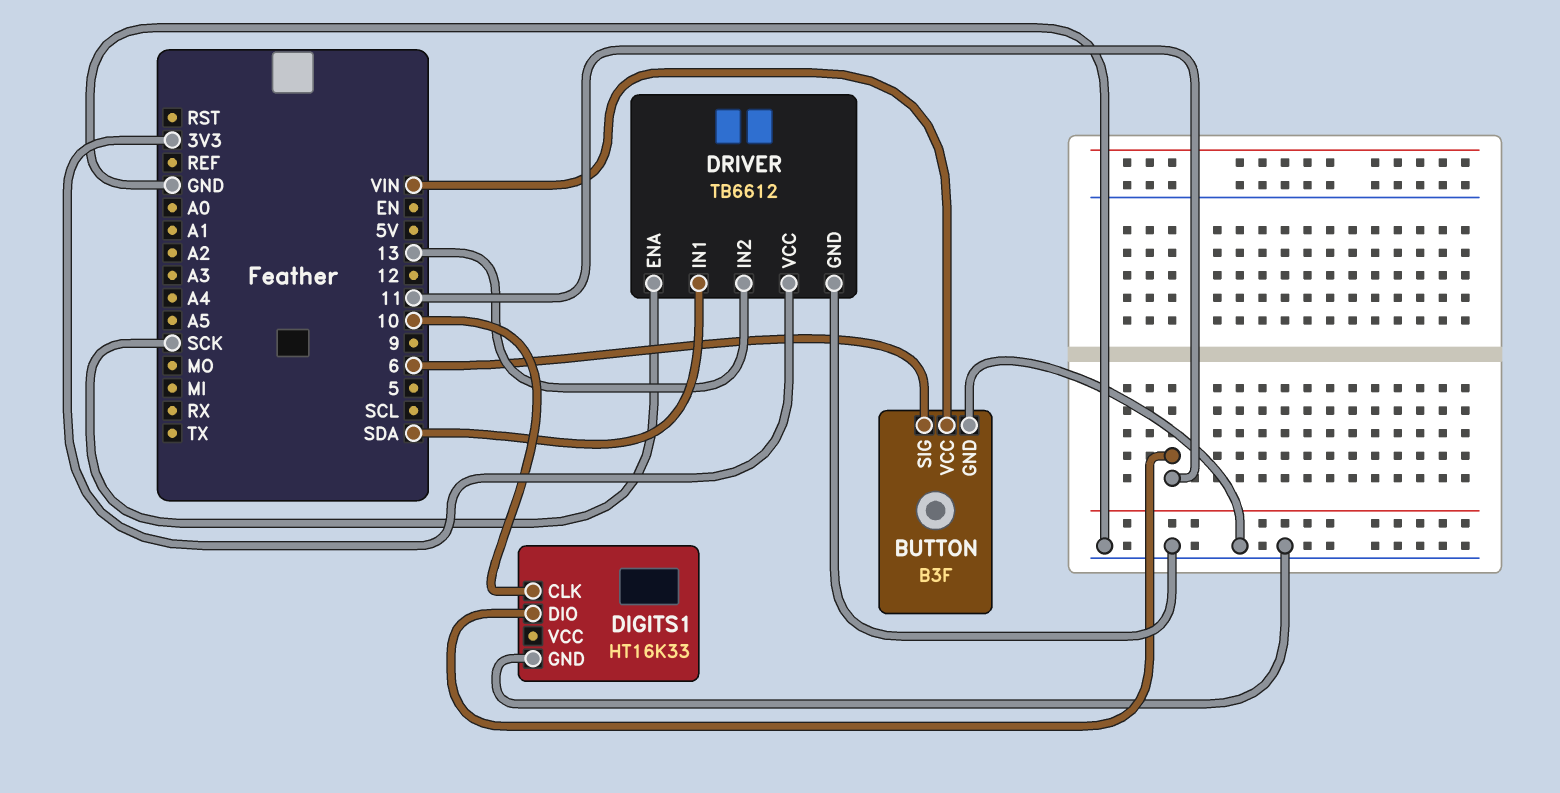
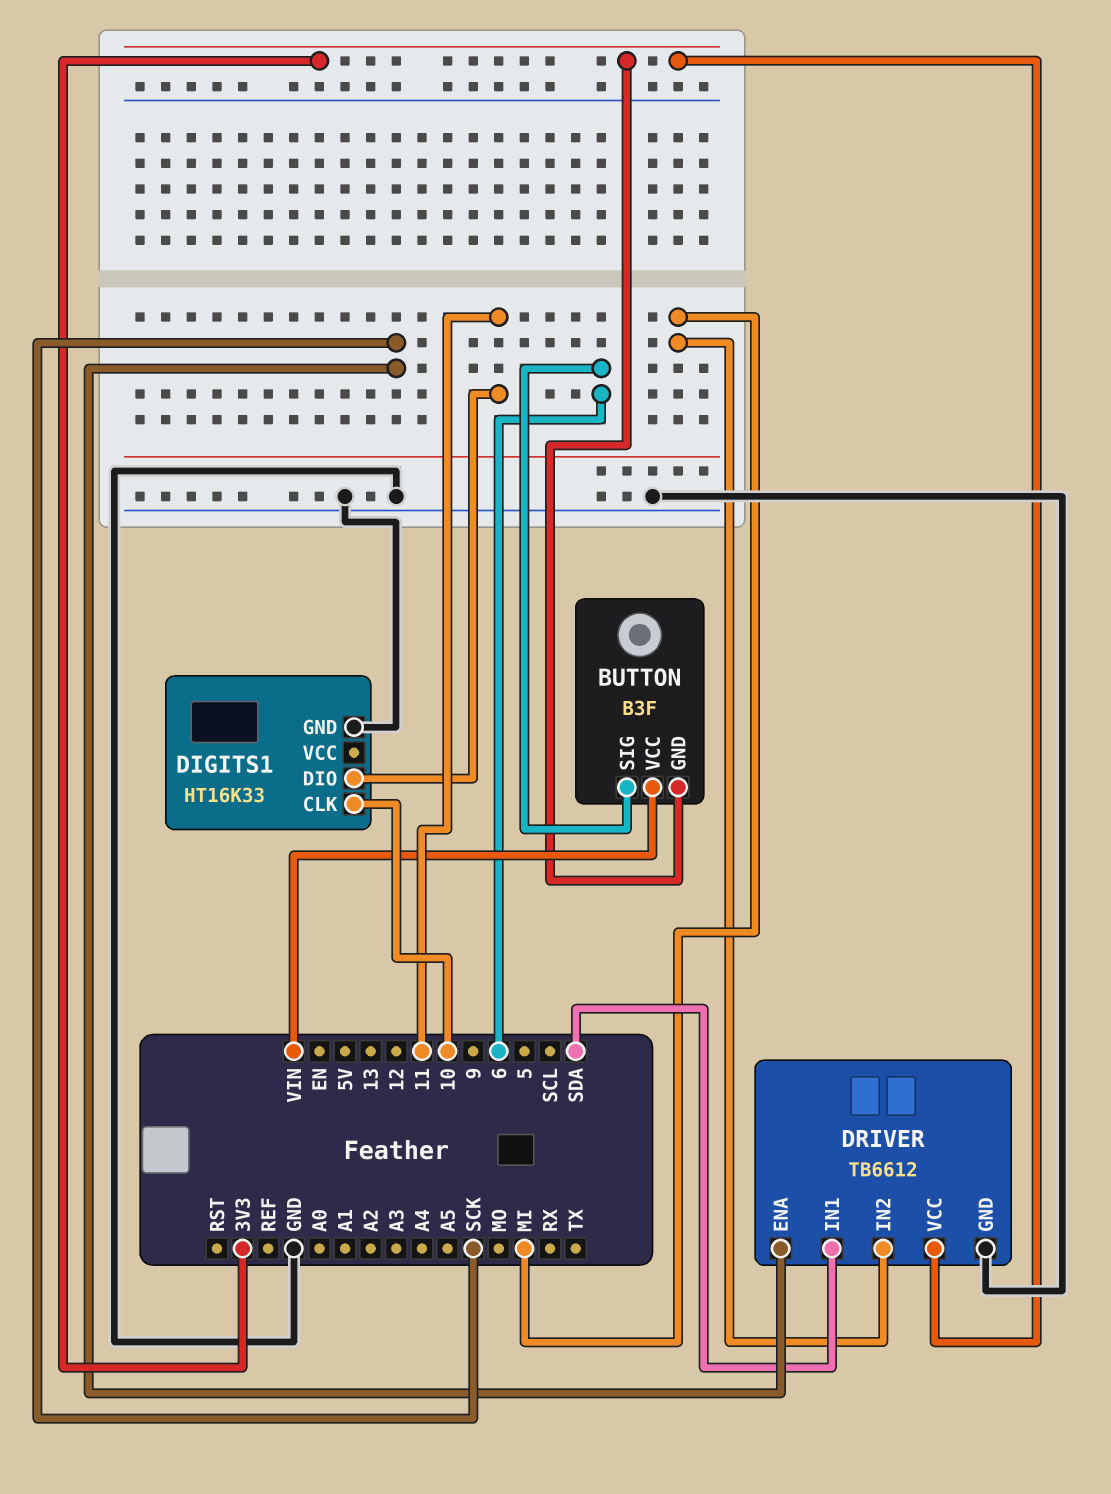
BUTTON pin GND: GND -> 3V3
DRIVER pin IN2: 13 -> MI

